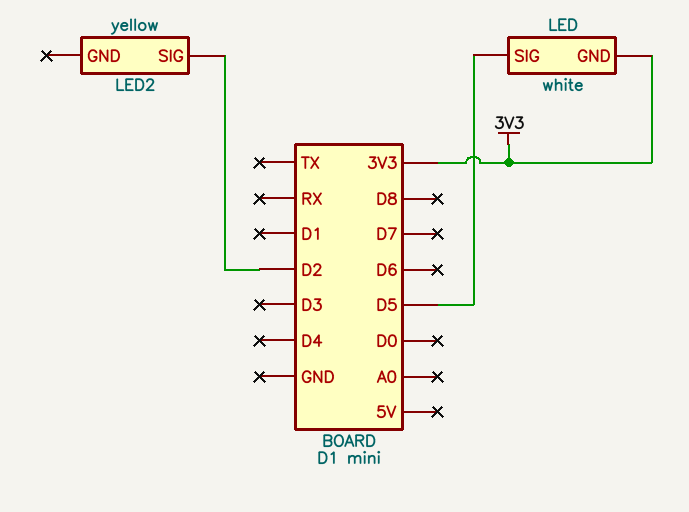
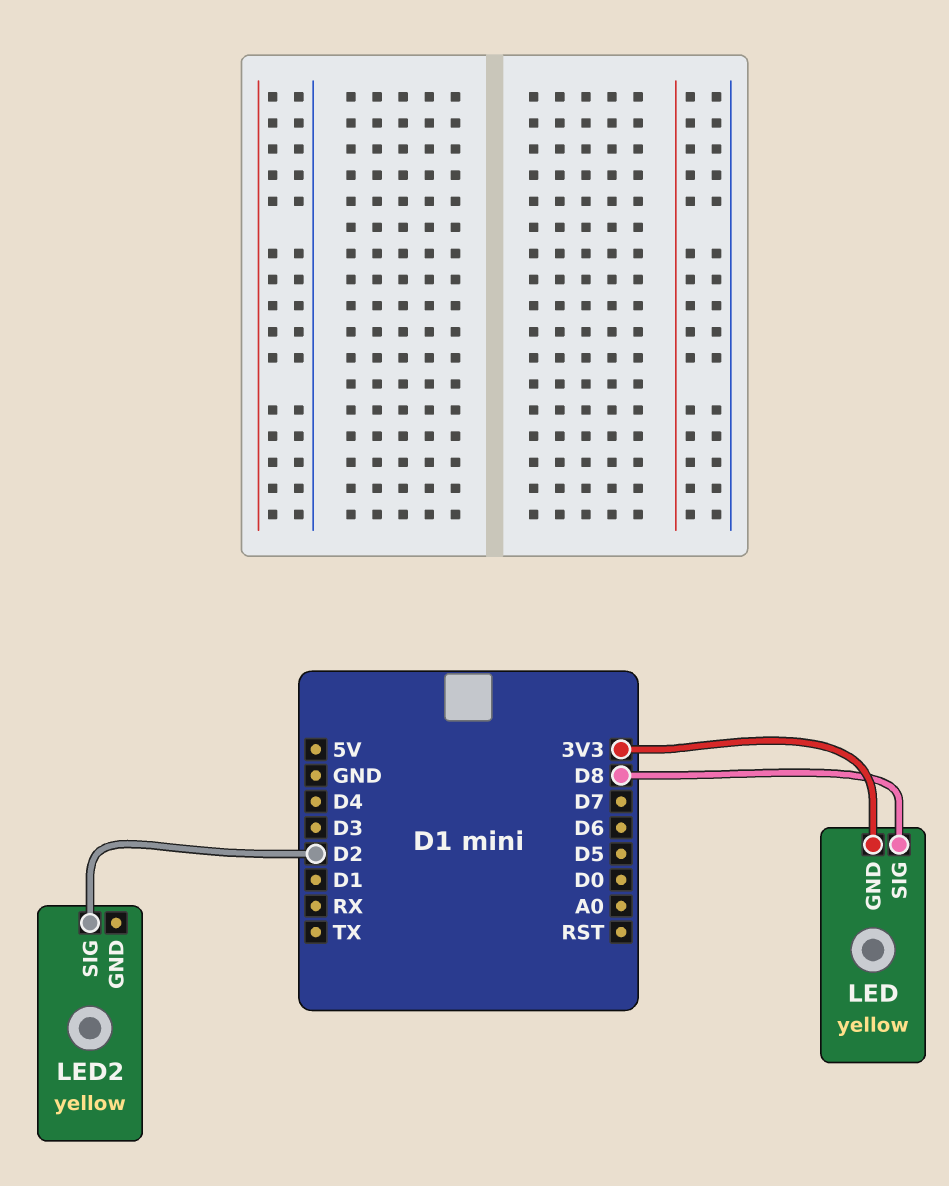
LED: white -> yellow
LED pin SIG: D5 -> D8

